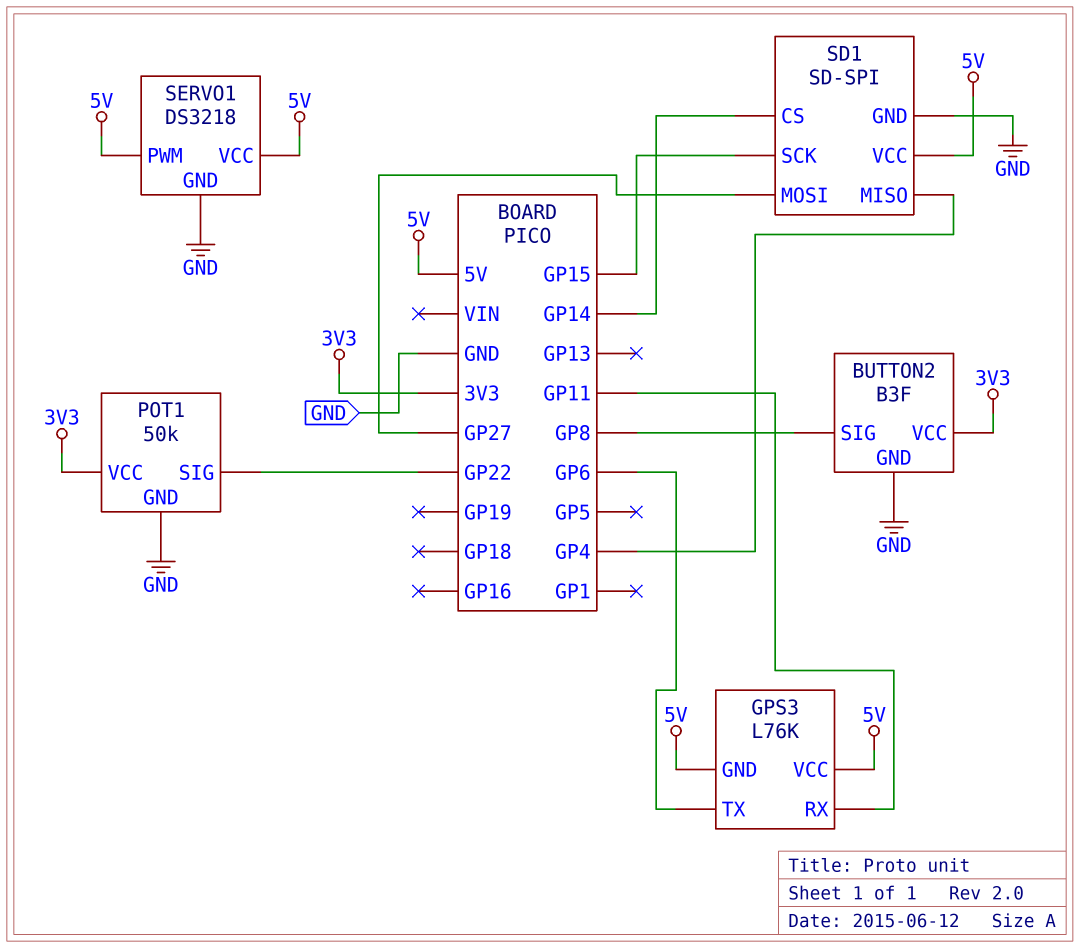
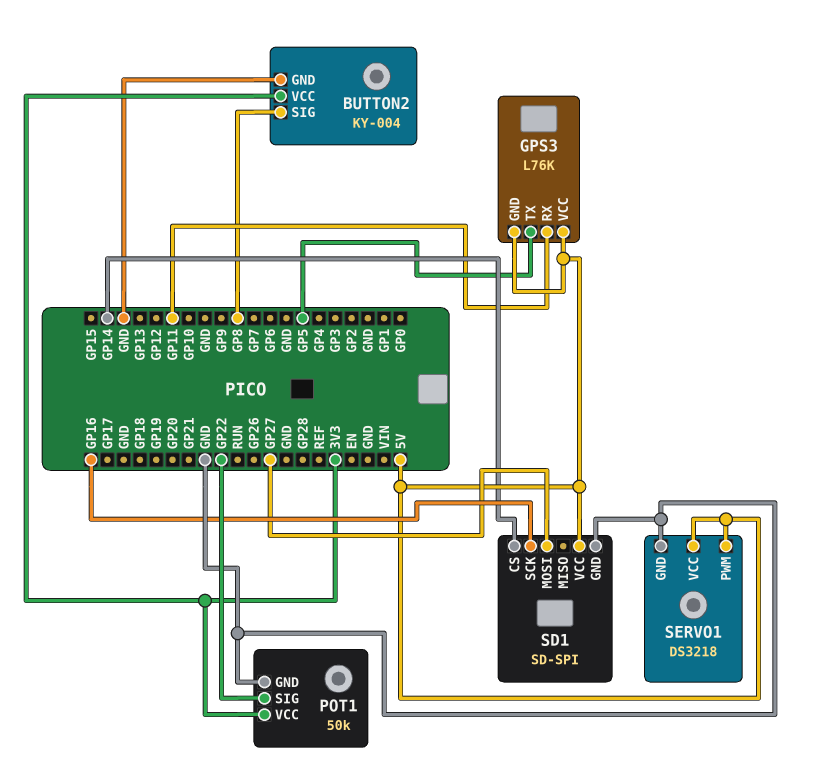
BUTTON2: B3F -> KY-004
GPS3 pin TX: GP6 -> GP5
SD1 pin MISO: GP4 -> none
SD1 pin SCK: GP15 -> GP16

